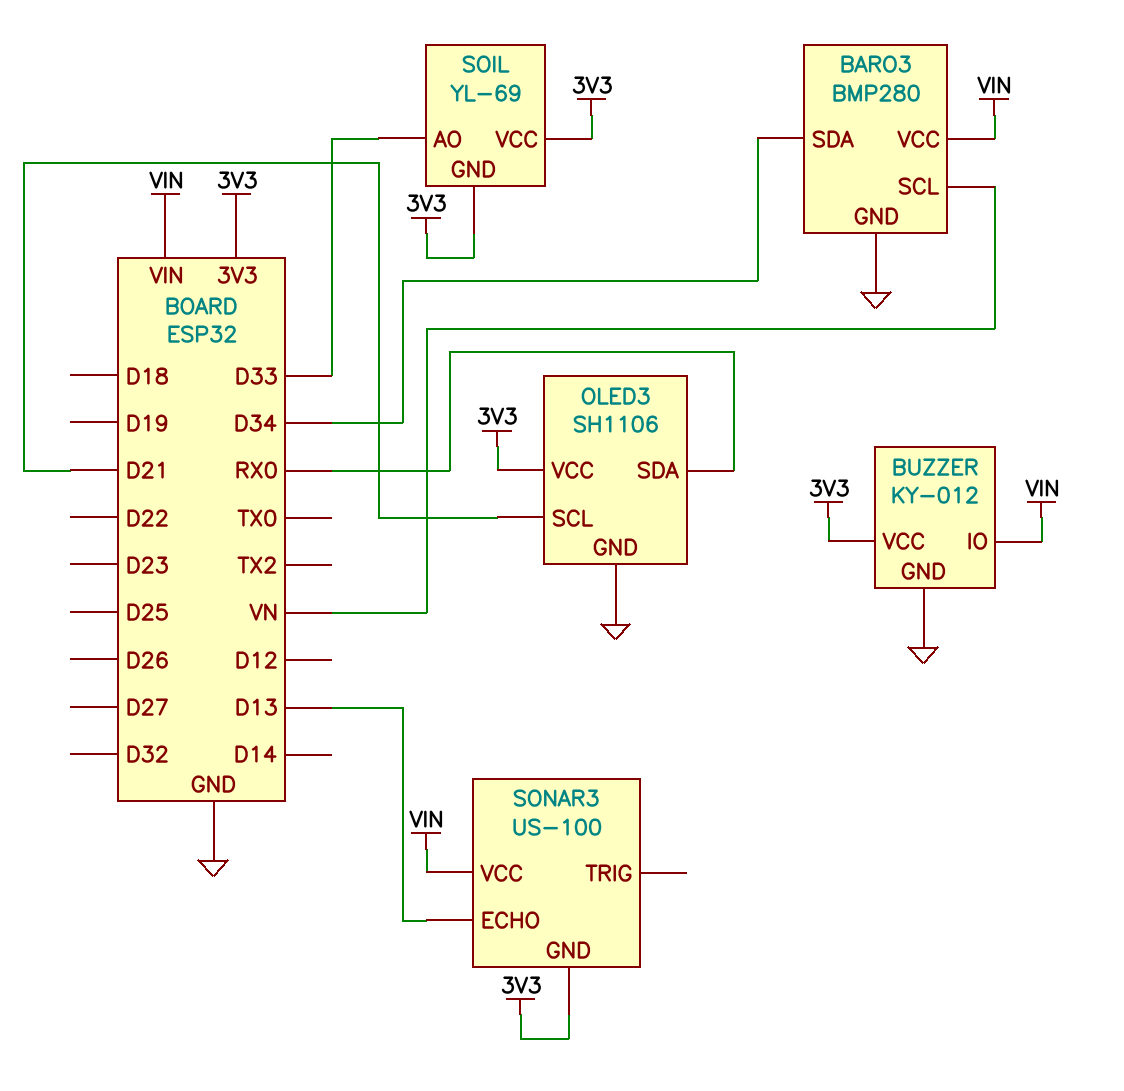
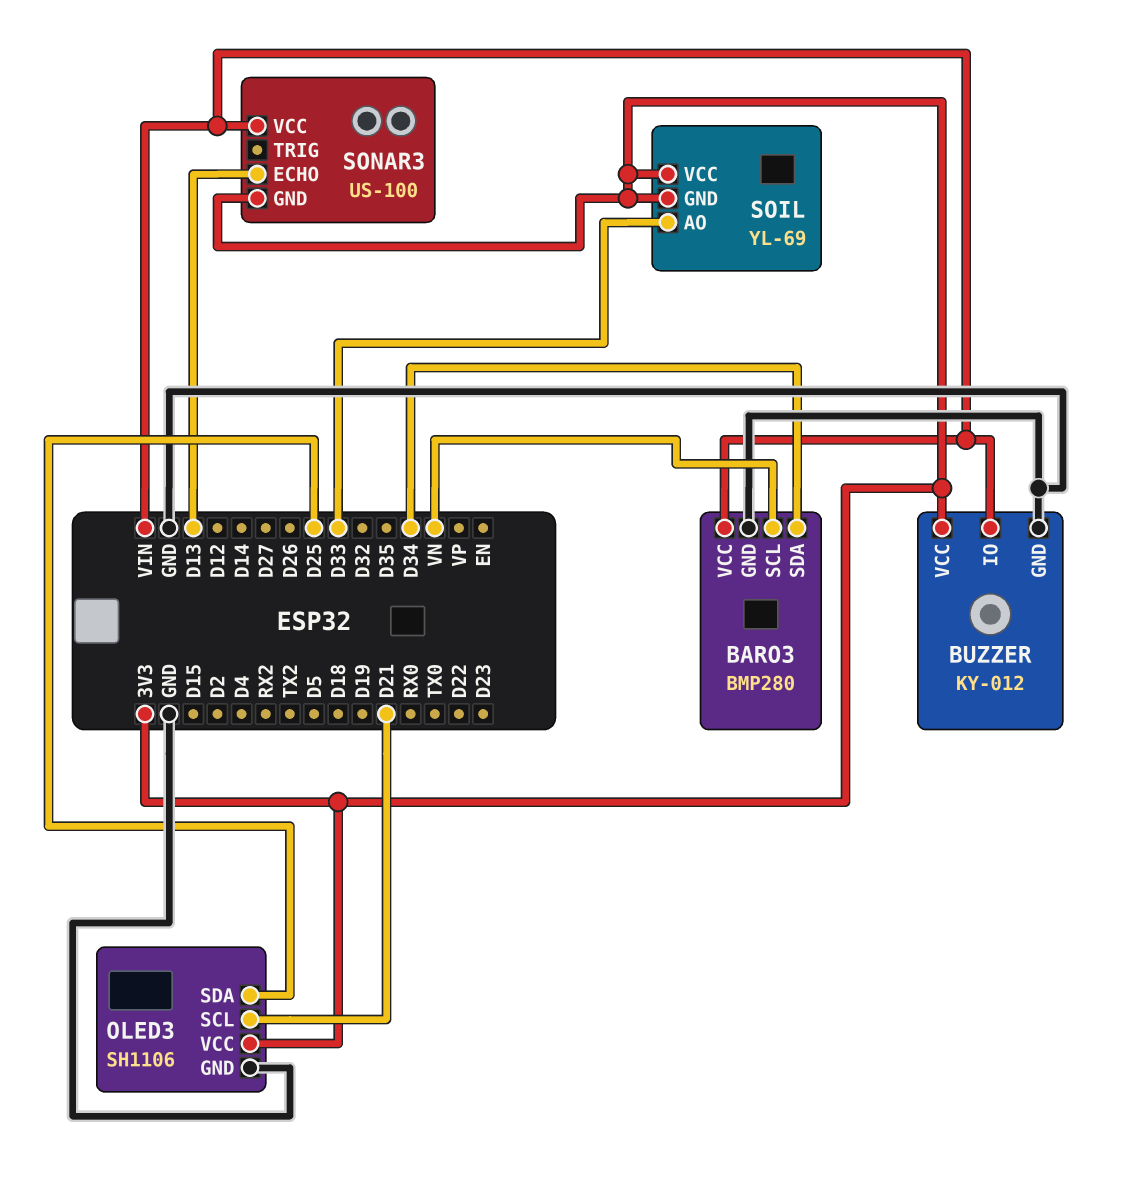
OLED3 pin SDA: RX0 -> D25

